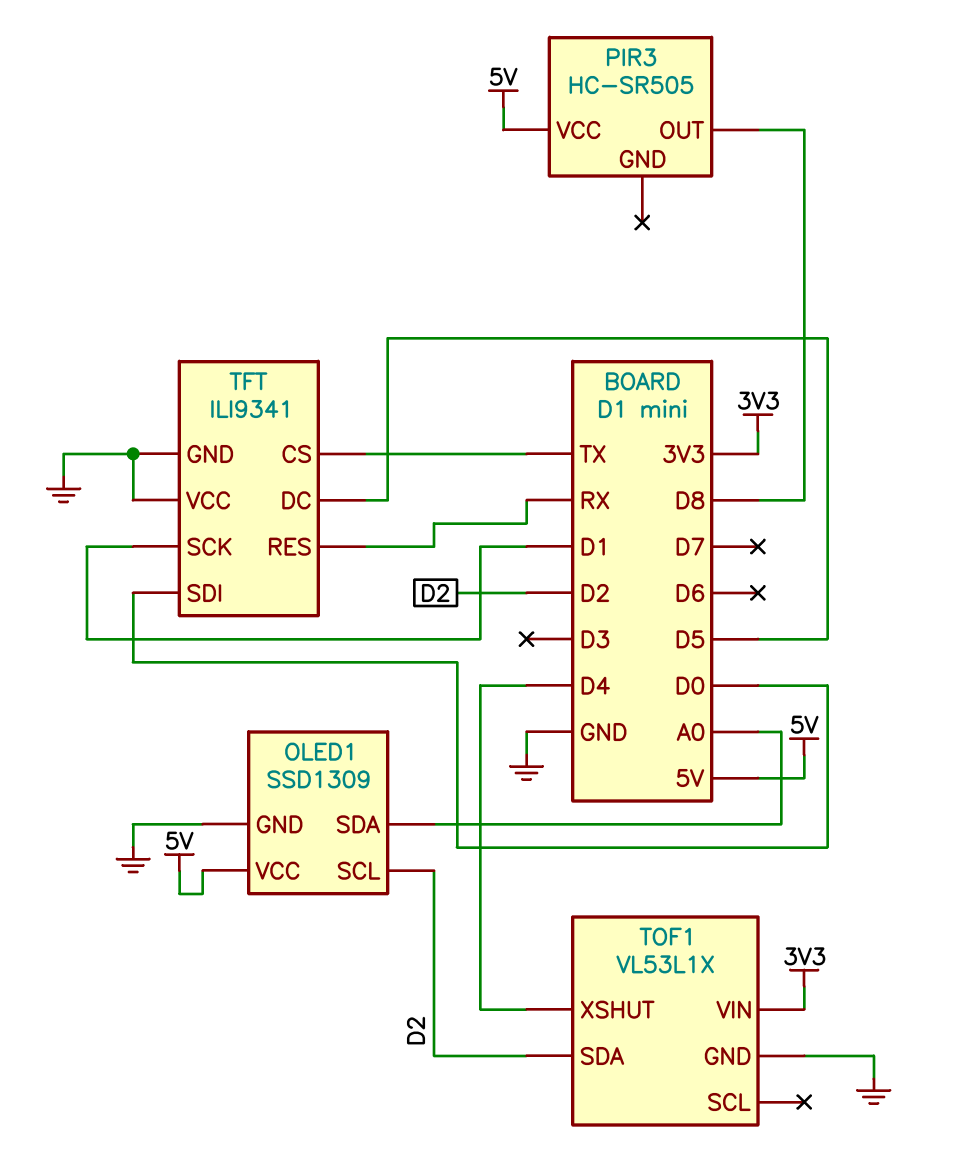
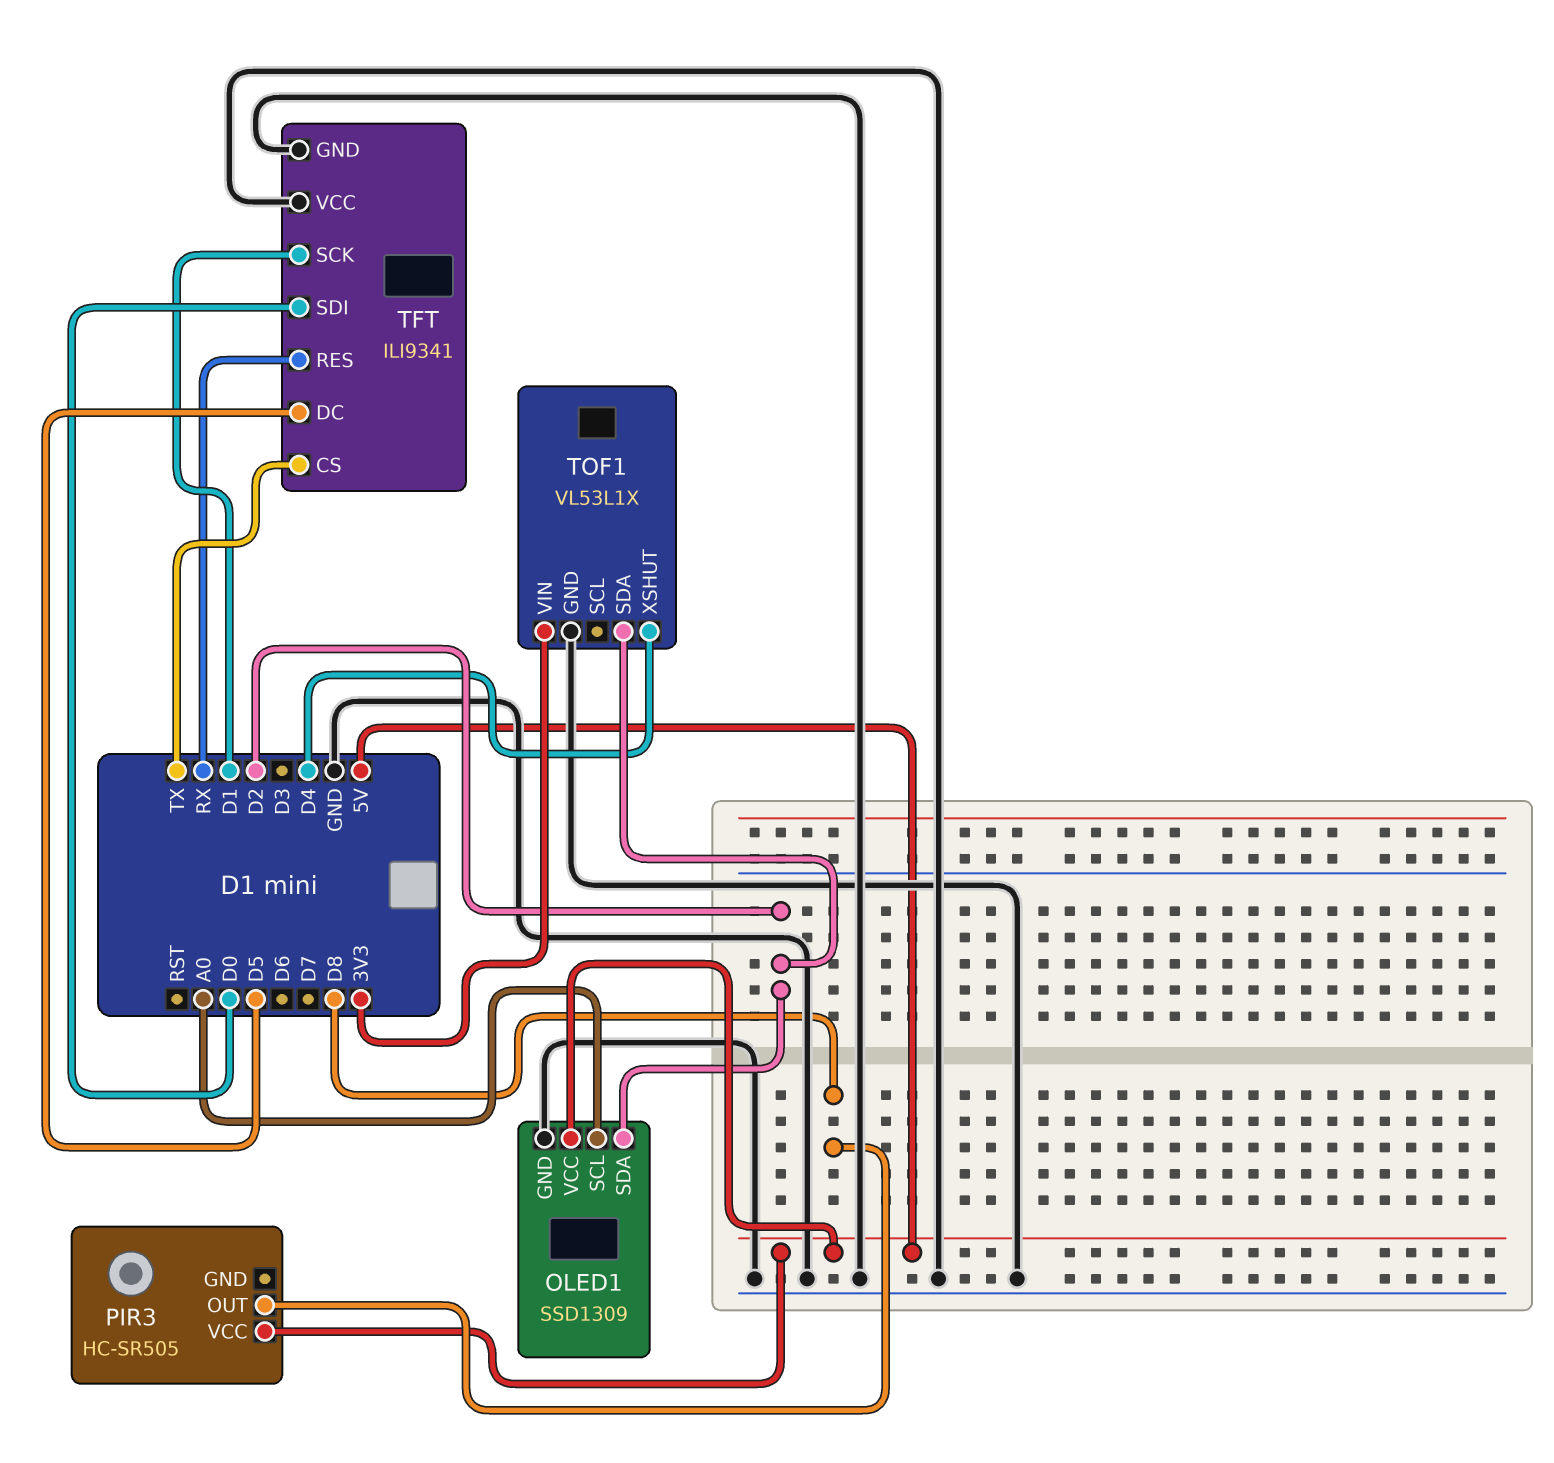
OLED1 pin SCL: D2 -> A0
OLED1 pin SDA: A0 -> D2

